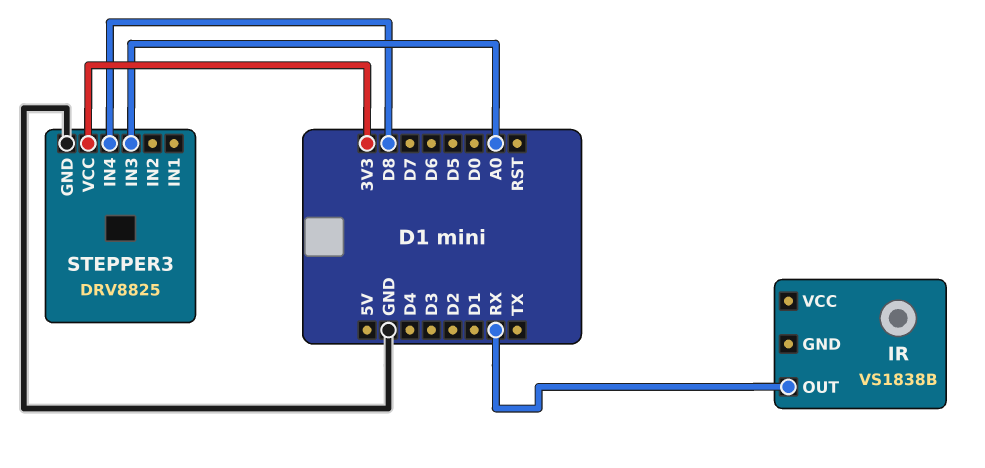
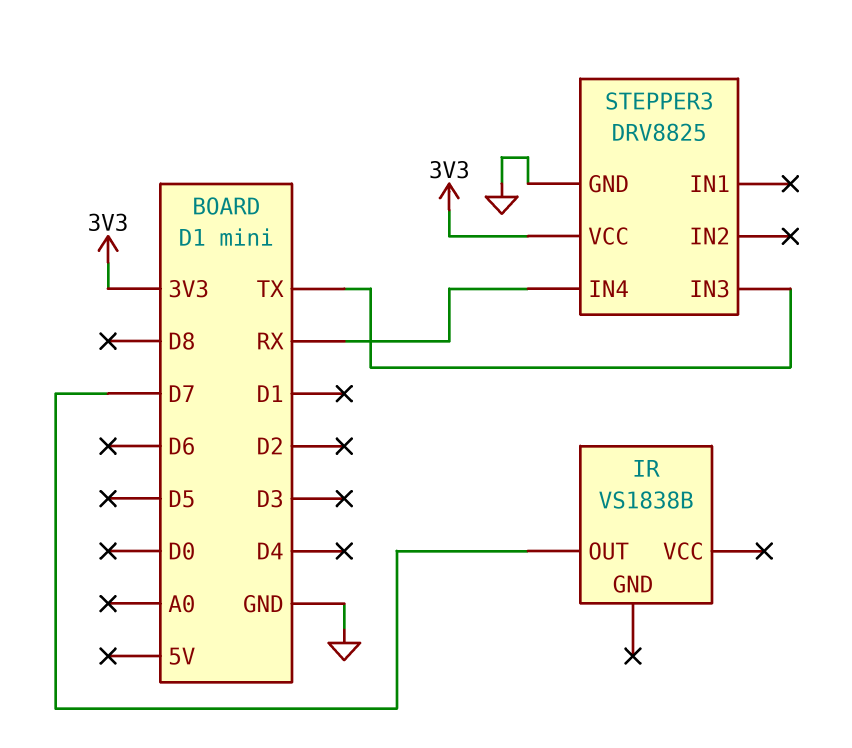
IR pin OUT: RX -> D7
STEPPER3 pin IN3: A0 -> TX
STEPPER3 pin IN4: D8 -> RX

